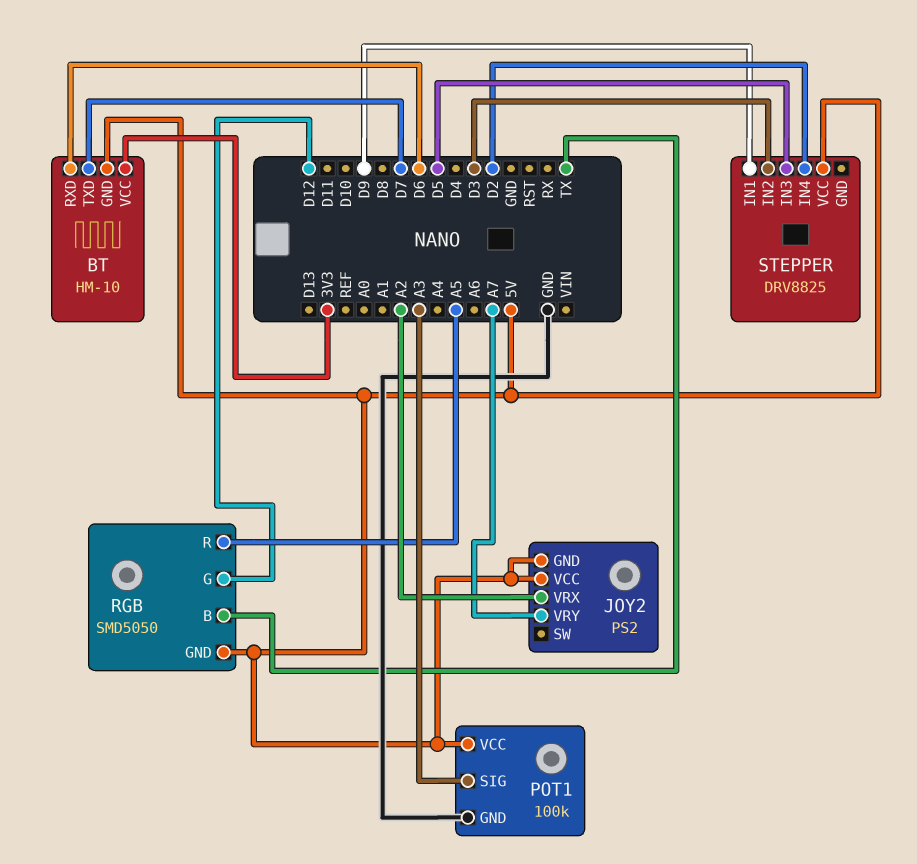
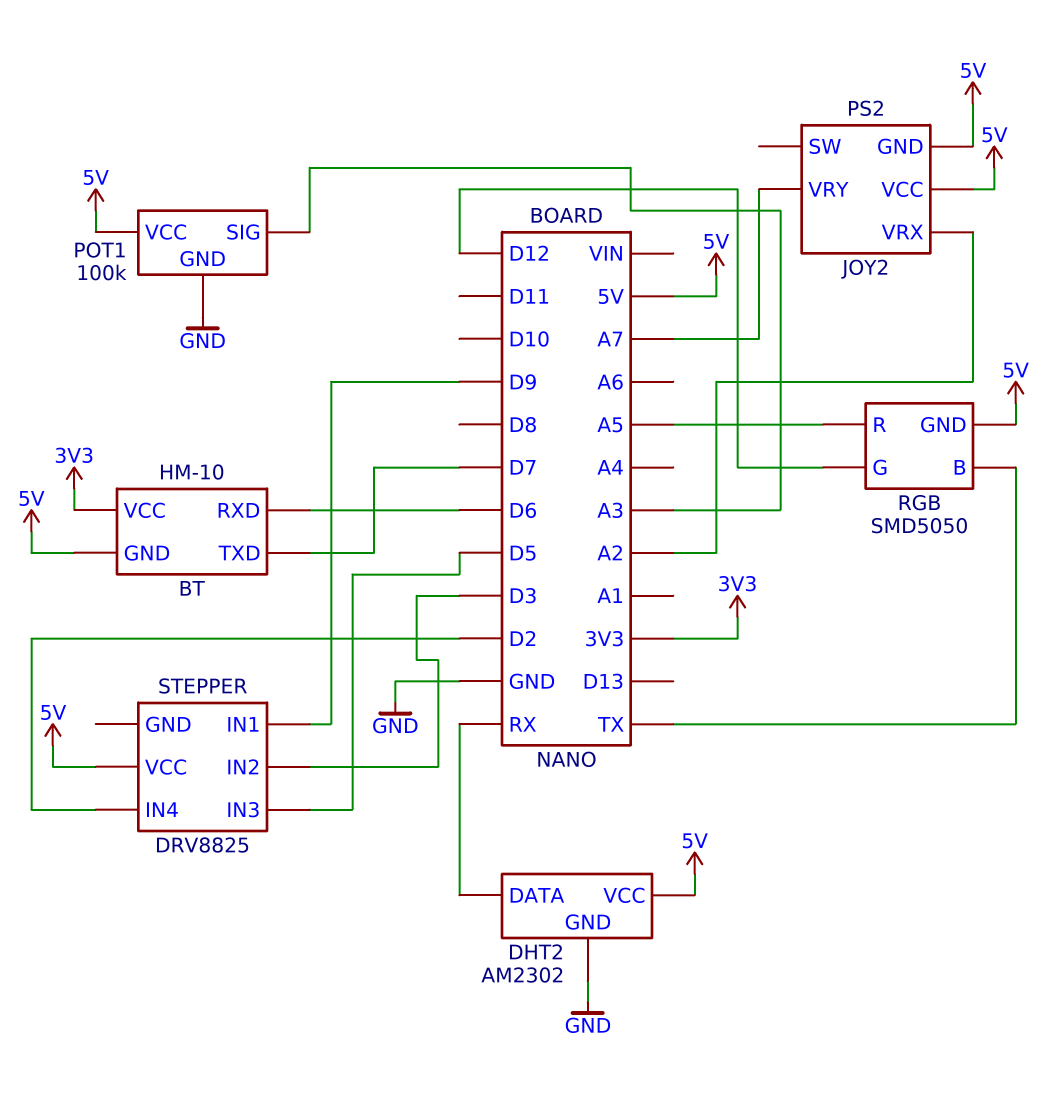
DHT2: none -> AM2302
DHT2 pin DATA: none -> RX
DHT2 pin GND: none -> GND
DHT2 pin VCC: none -> 5V

